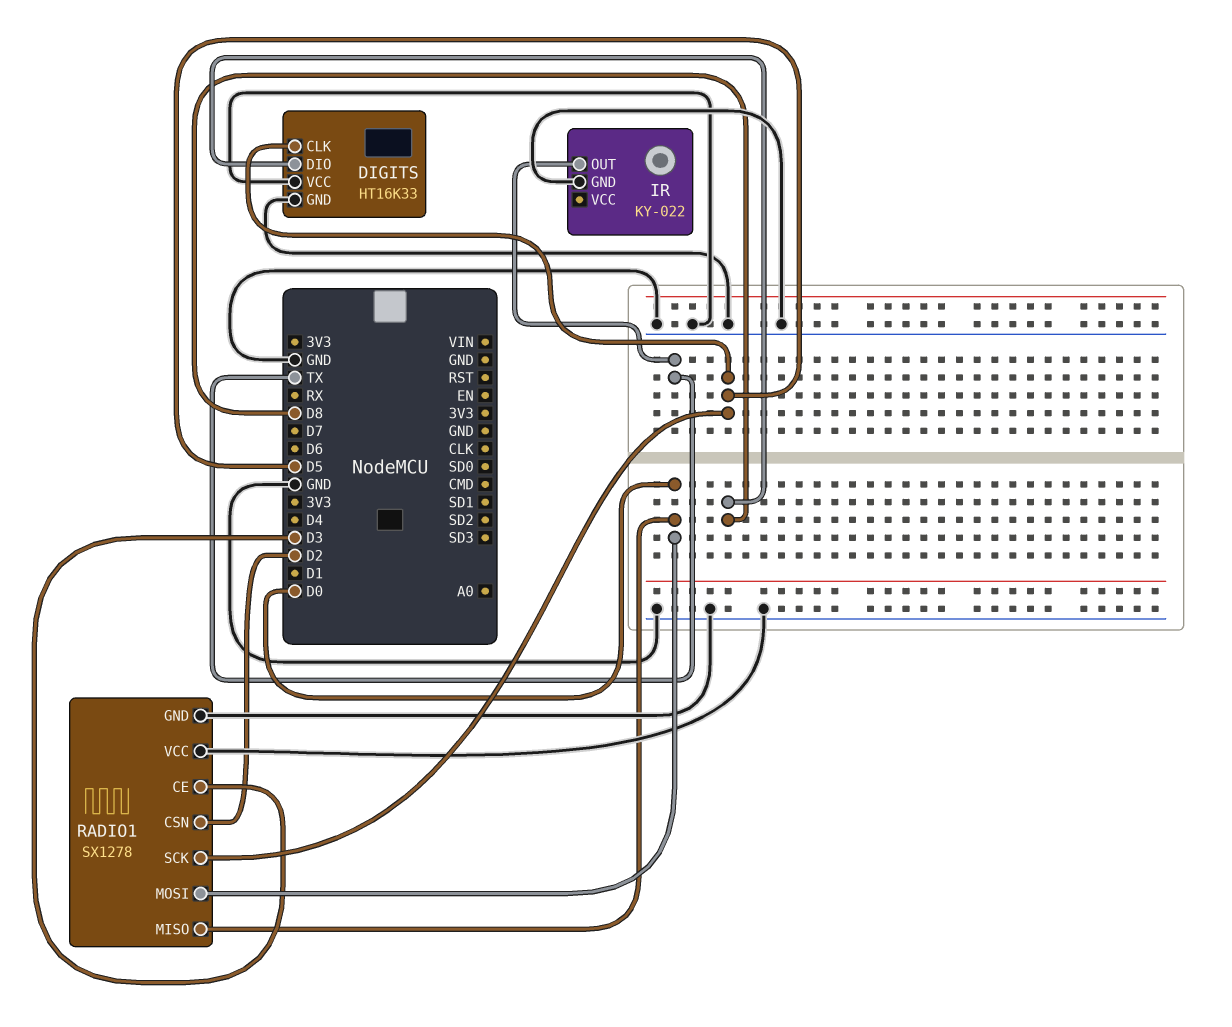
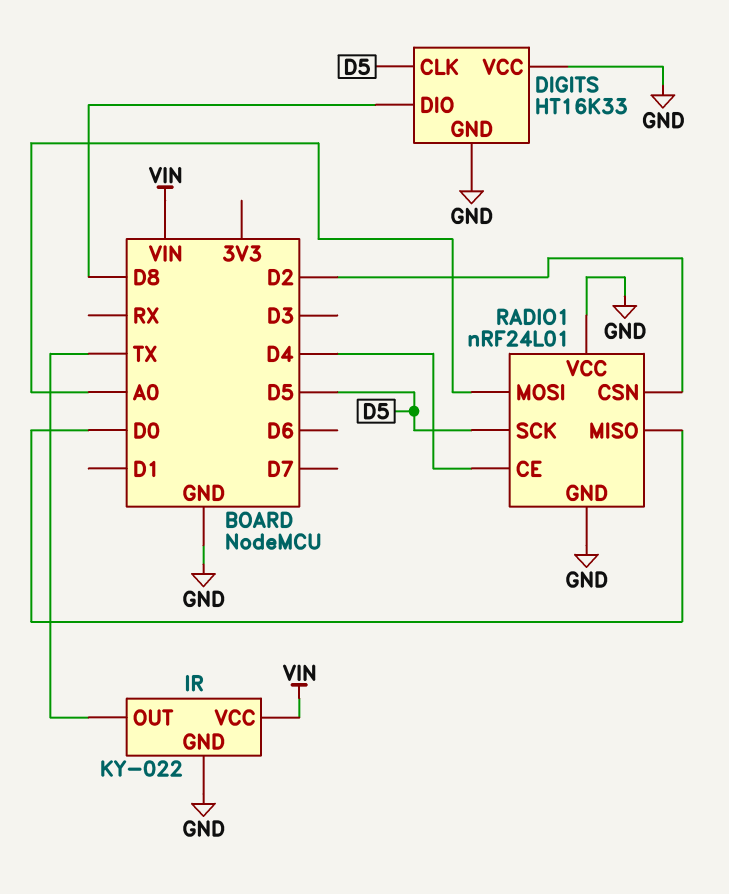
IR pin VCC: none -> VIN
RADIO1: SX1278 -> nRF24L01
RADIO1 pin CE: D3 -> D4
RADIO1 pin MOSI: D0 -> A0

